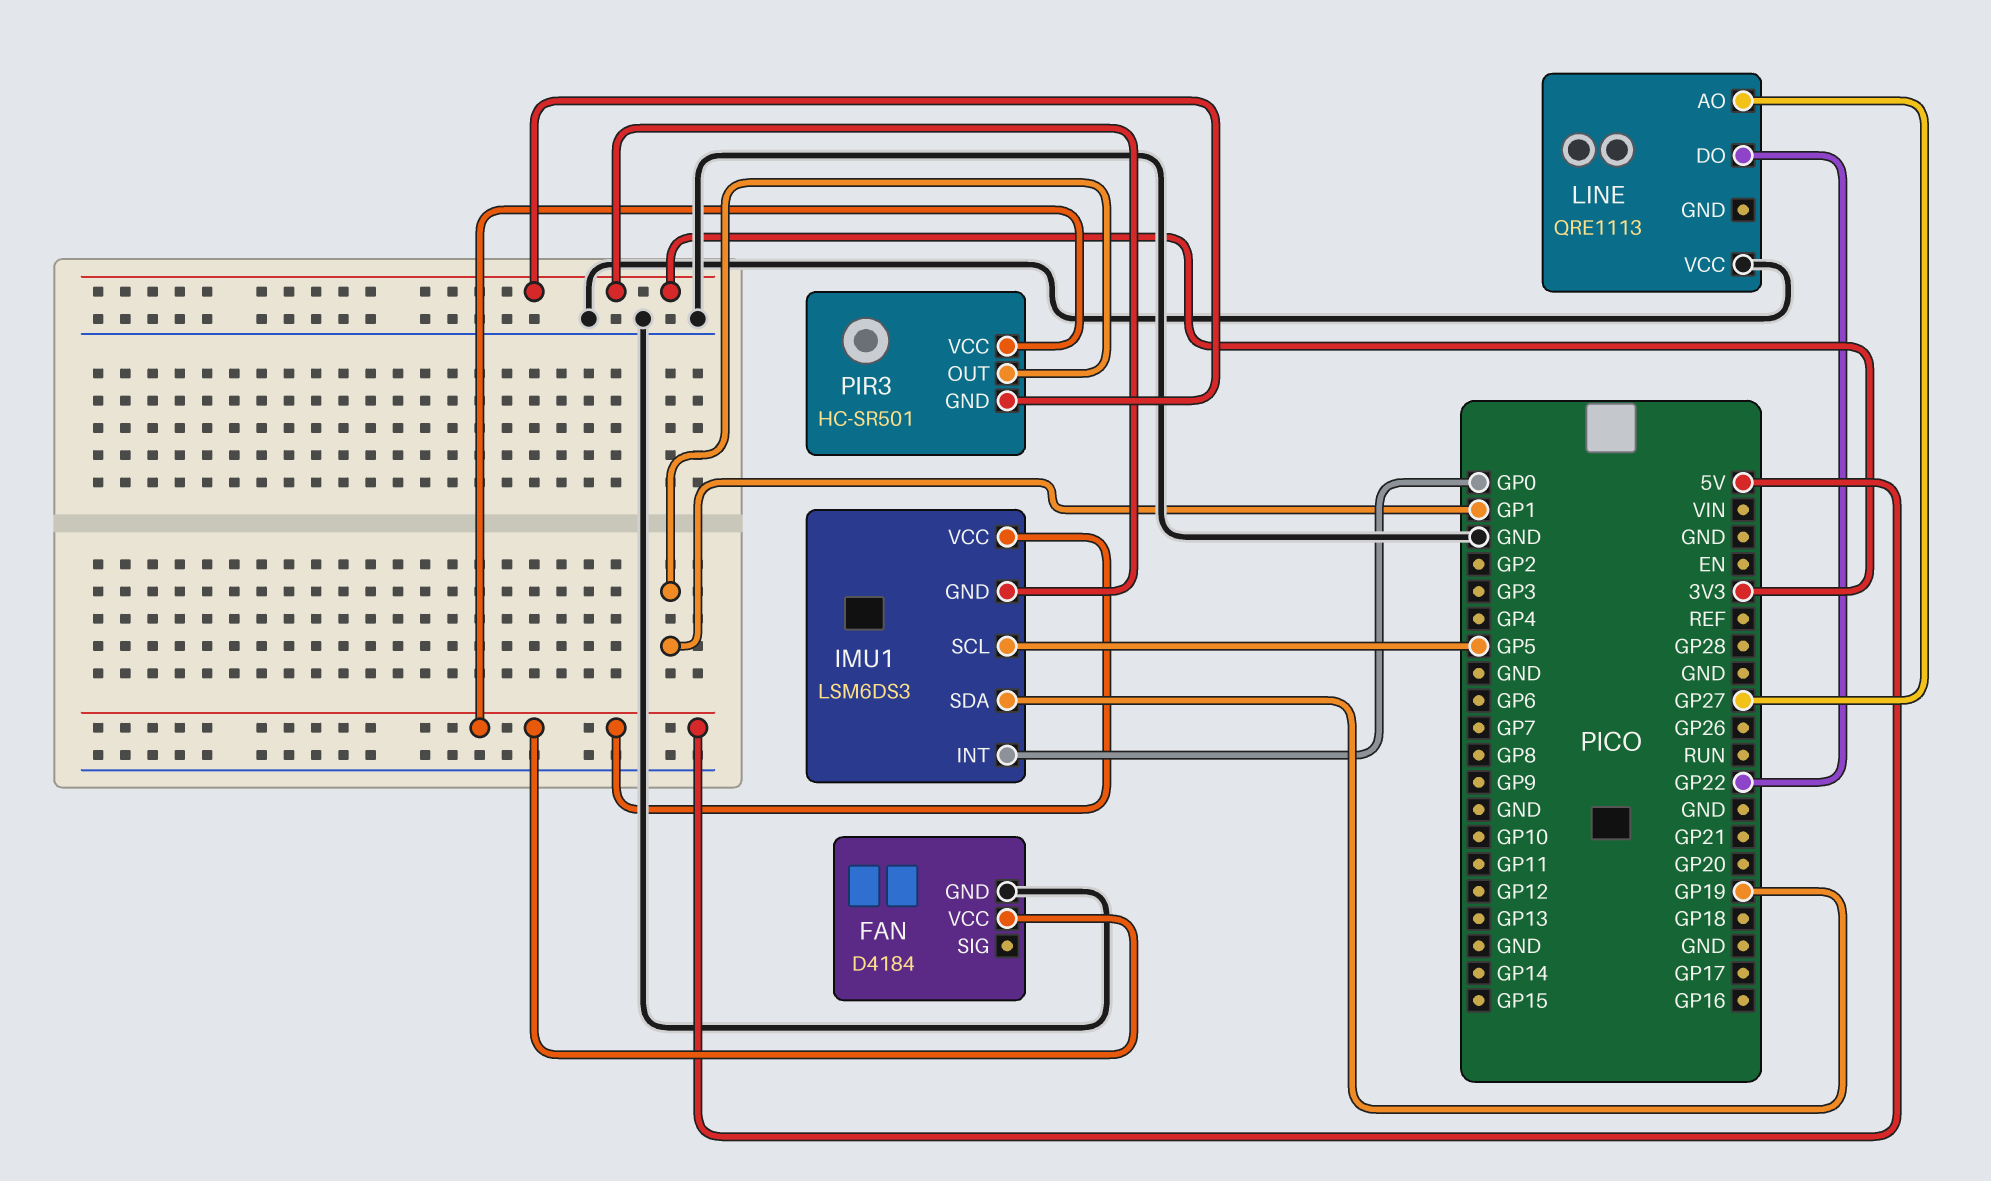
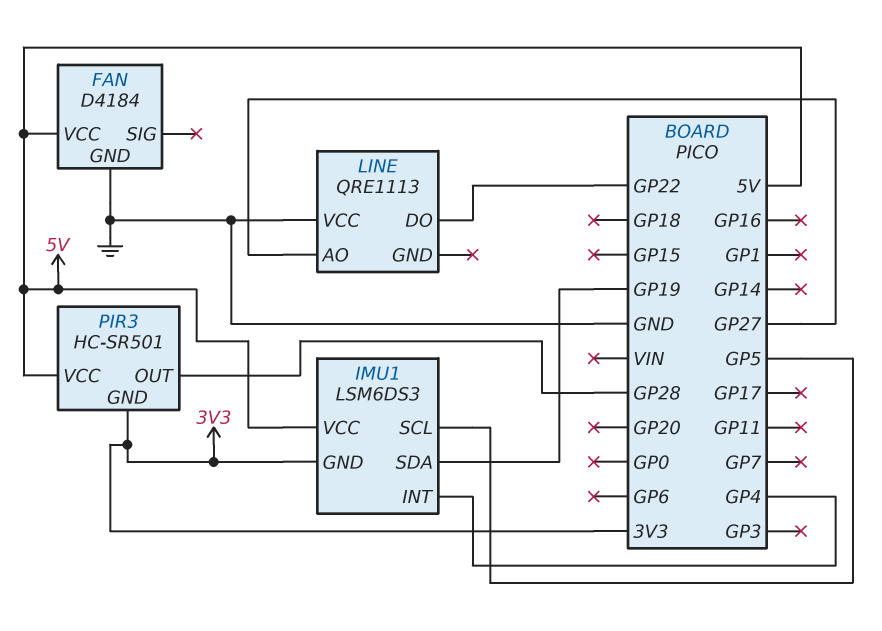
IMU1 pin INT: GP0 -> GP4
PIR3 pin OUT: GP1 -> GP28

